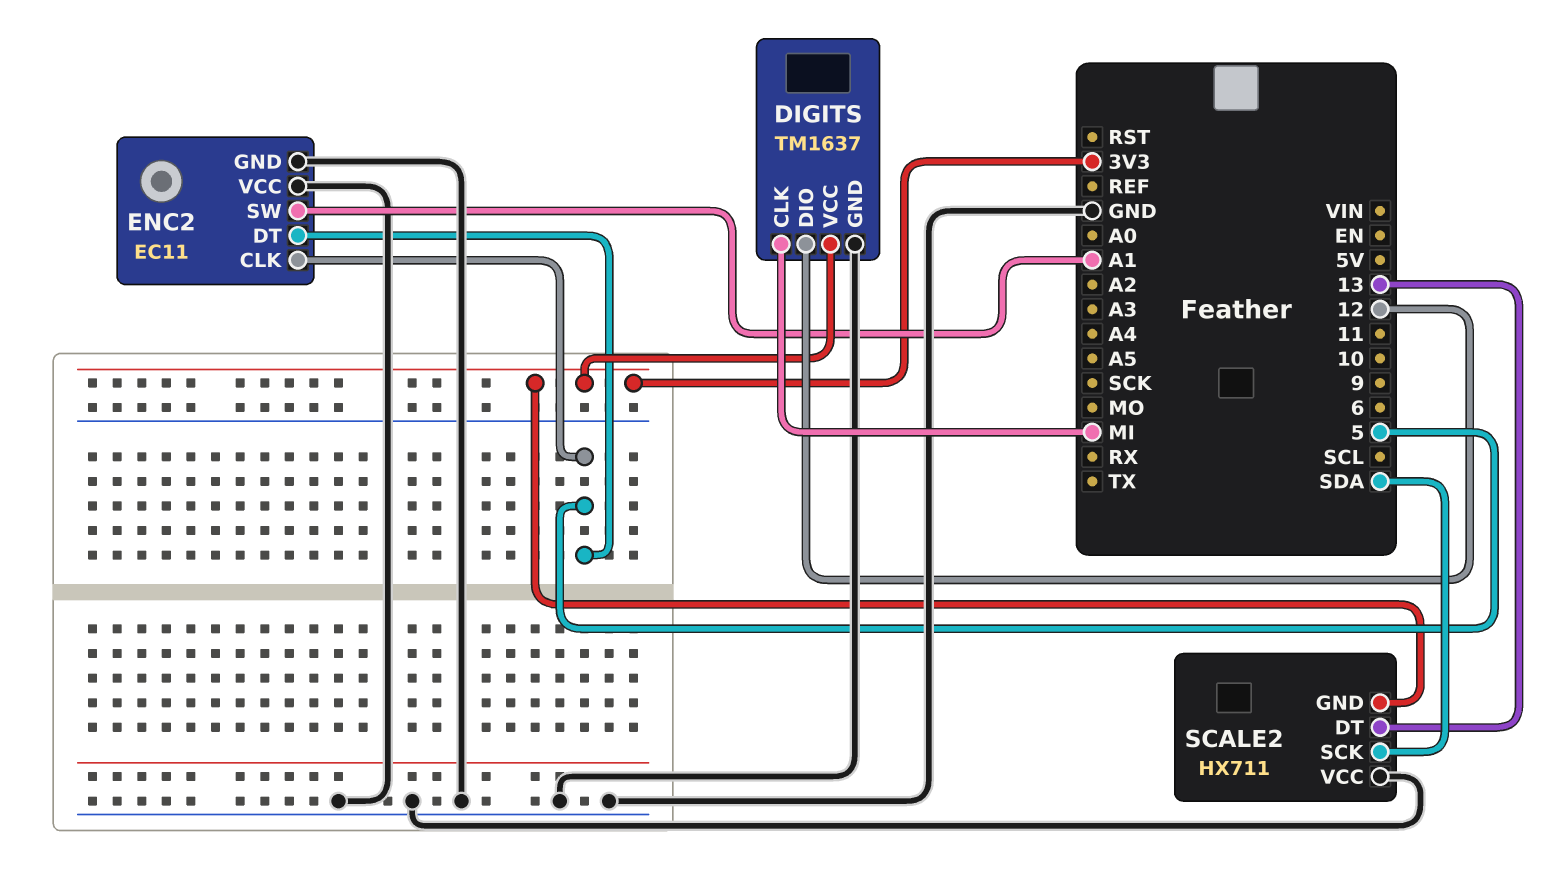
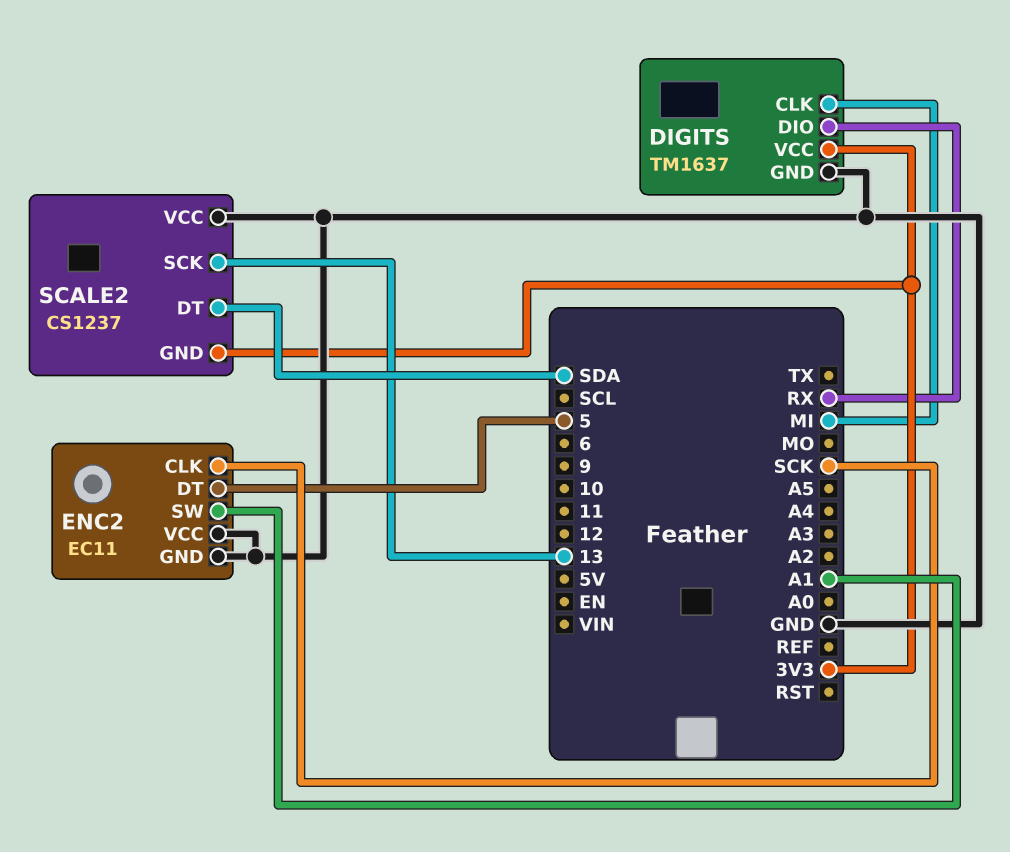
DIGITS pin DIO: 12 -> RX
ENC2 pin CLK: 5 -> SCK
SCALE2: HX711 -> CS1237
SCALE2 pin DT: 13 -> SDA
SCALE2 pin SCK: SDA -> 13

